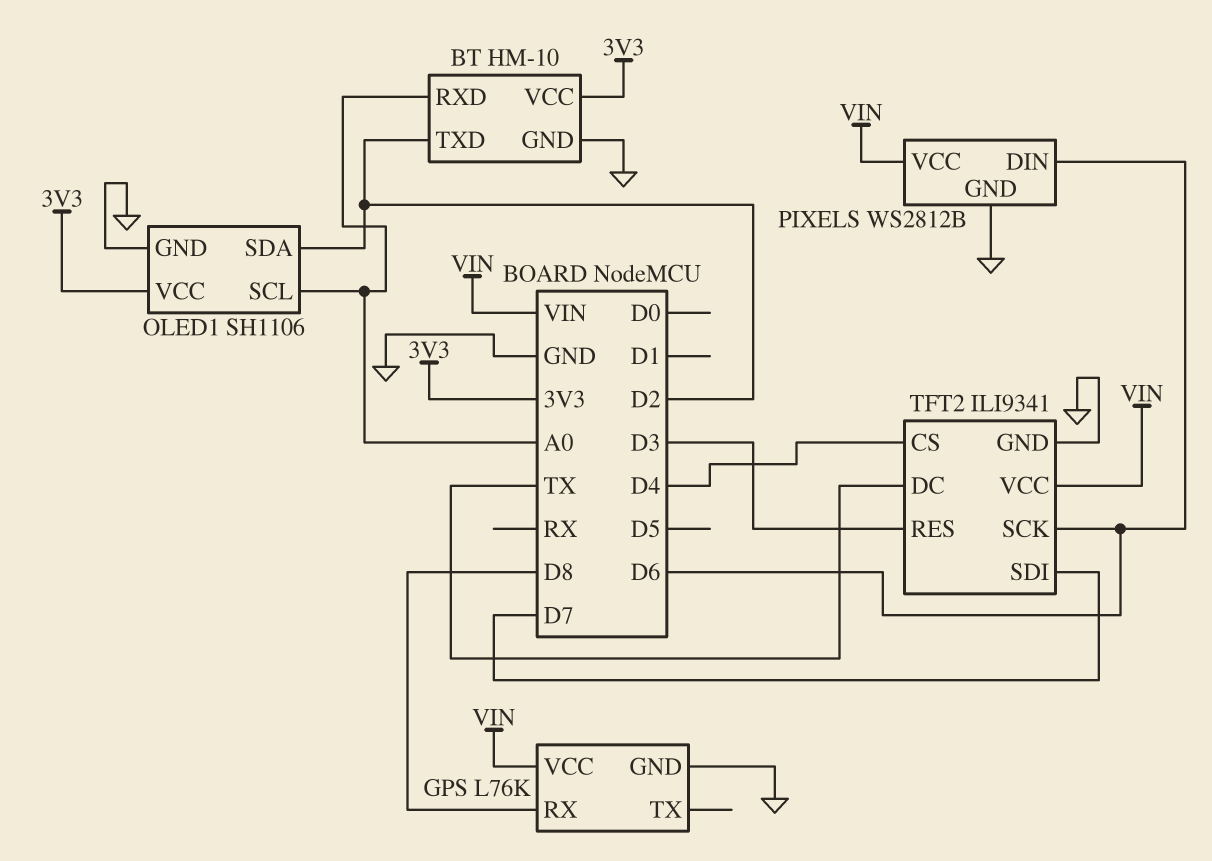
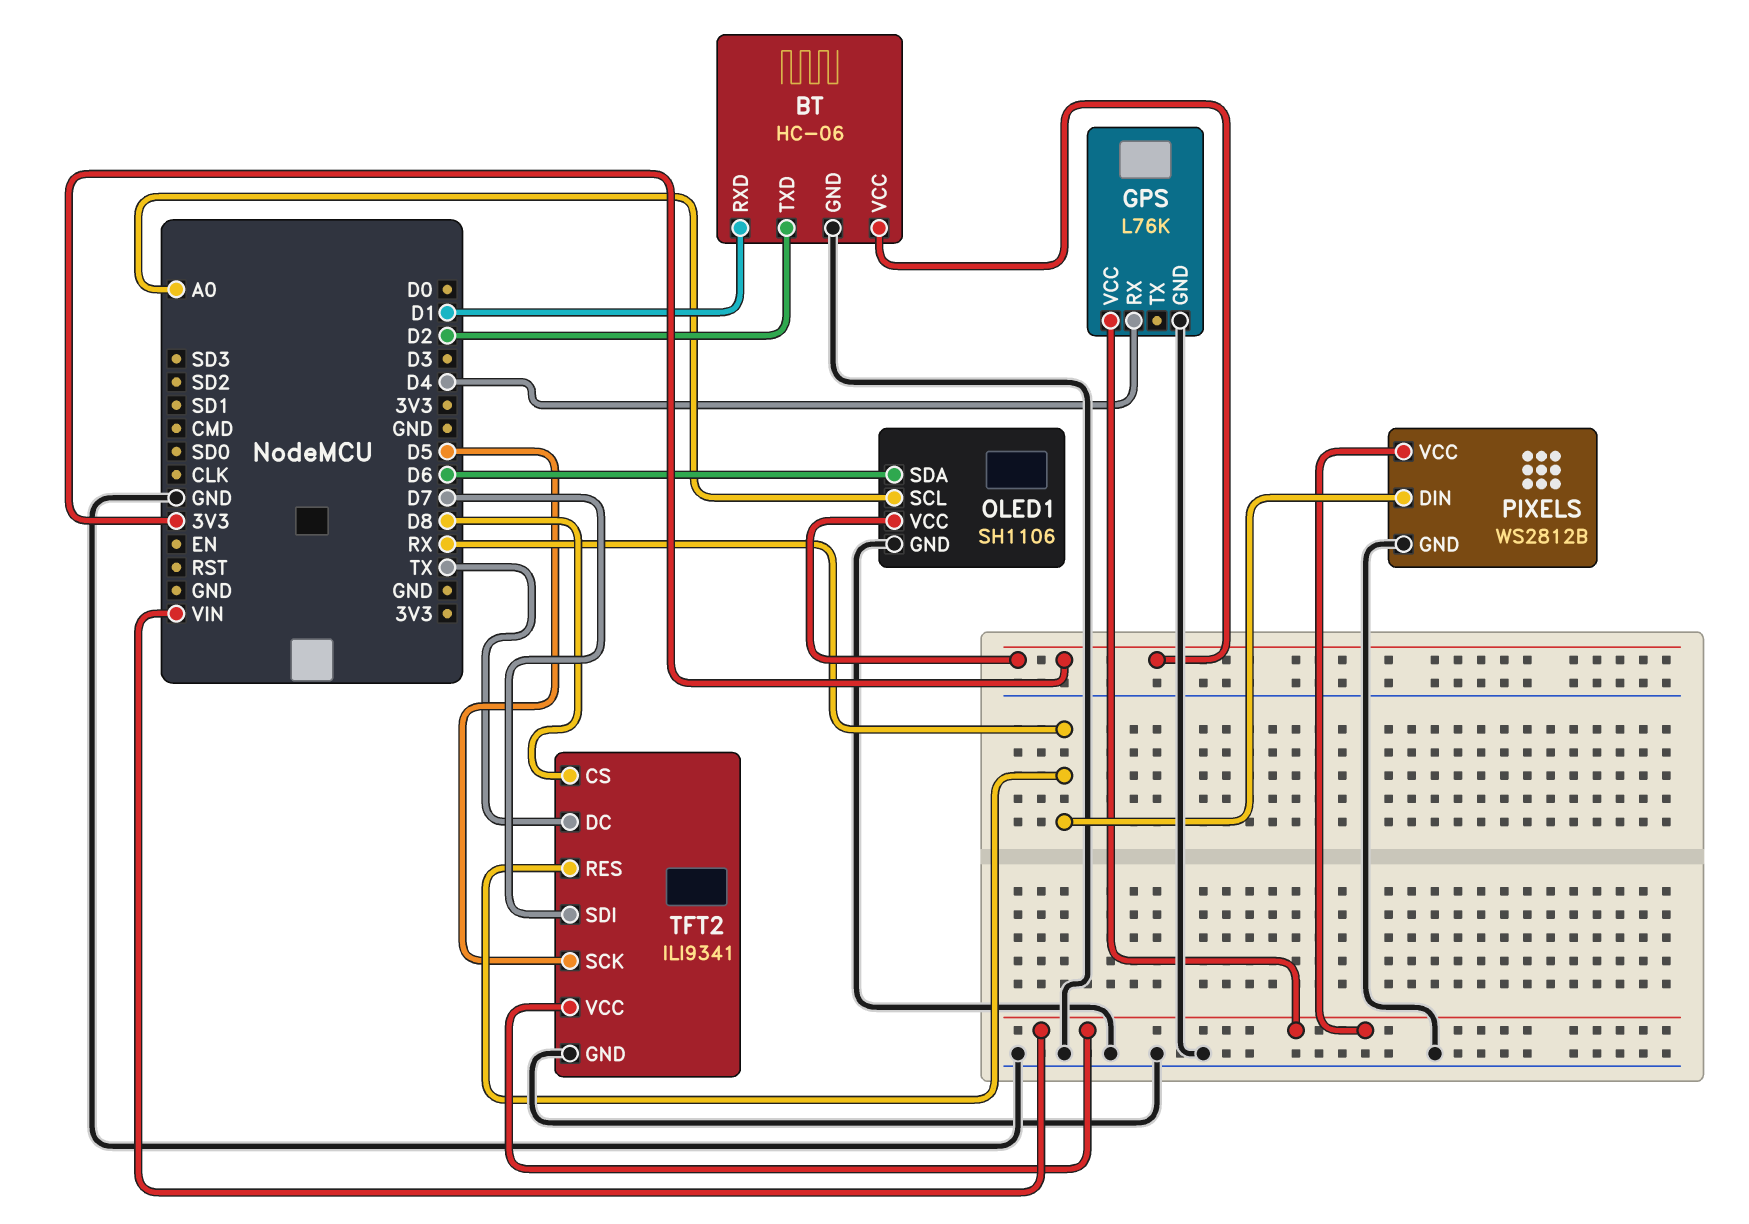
BT: HM-10 -> HC-06
BT pin RXD: A0 -> D1
GPS pin RX: D8 -> D4
OLED1 pin SDA: D2 -> D6
PIXELS pin DIN: D6 -> RX
TFT2 pin CS: D4 -> D8
TFT2 pin RES: D3 -> RX
TFT2 pin SCK: D6 -> D5

